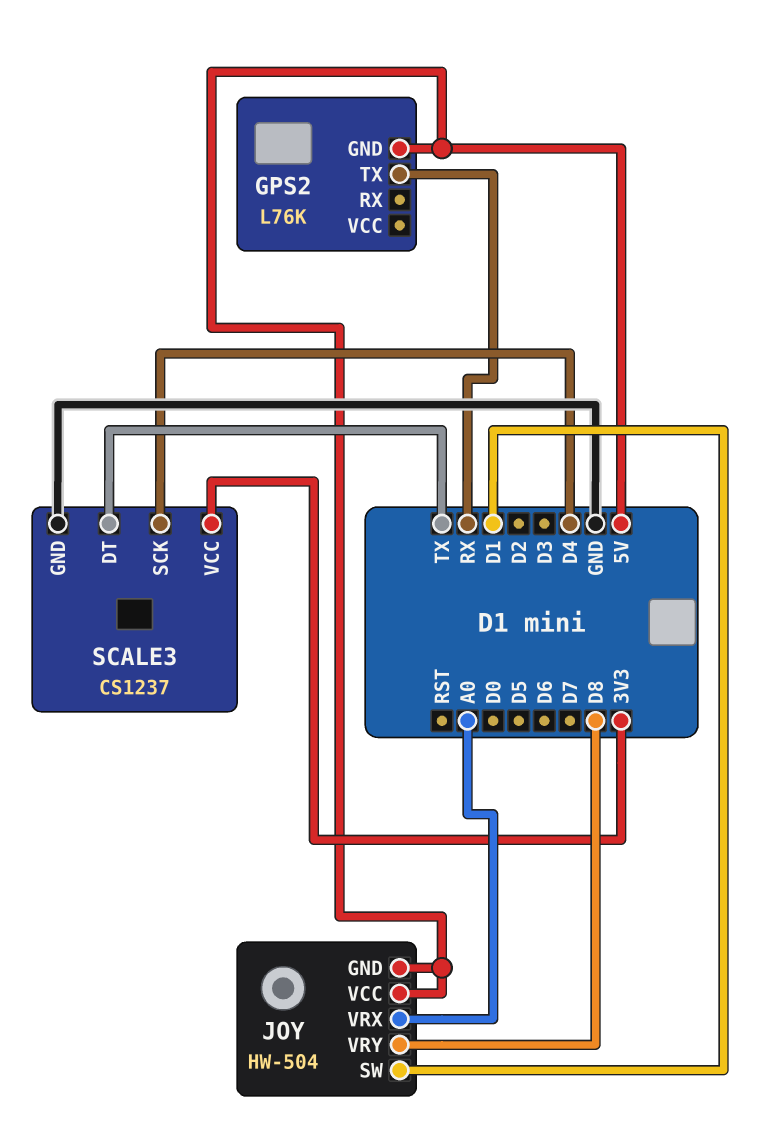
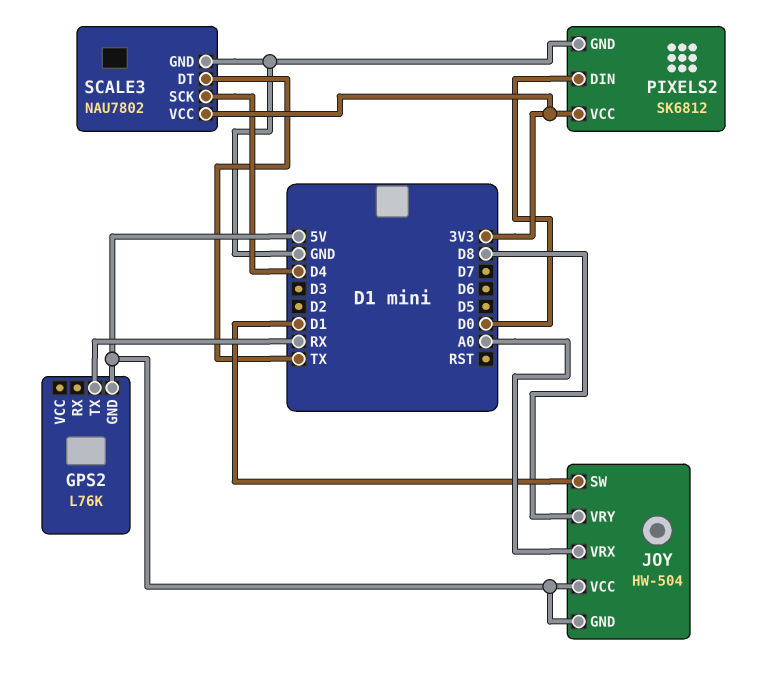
PIXELS2: none -> SK6812
PIXELS2 pin DIN: none -> D0
PIXELS2 pin GND: none -> GND
PIXELS2 pin VCC: none -> 3V3
SCALE3: CS1237 -> NAU7802

